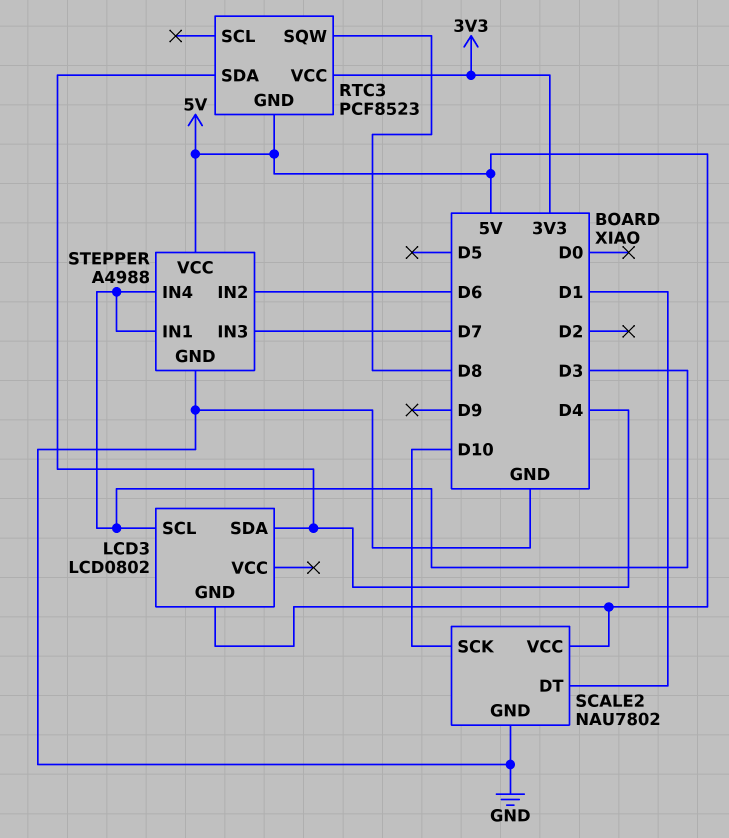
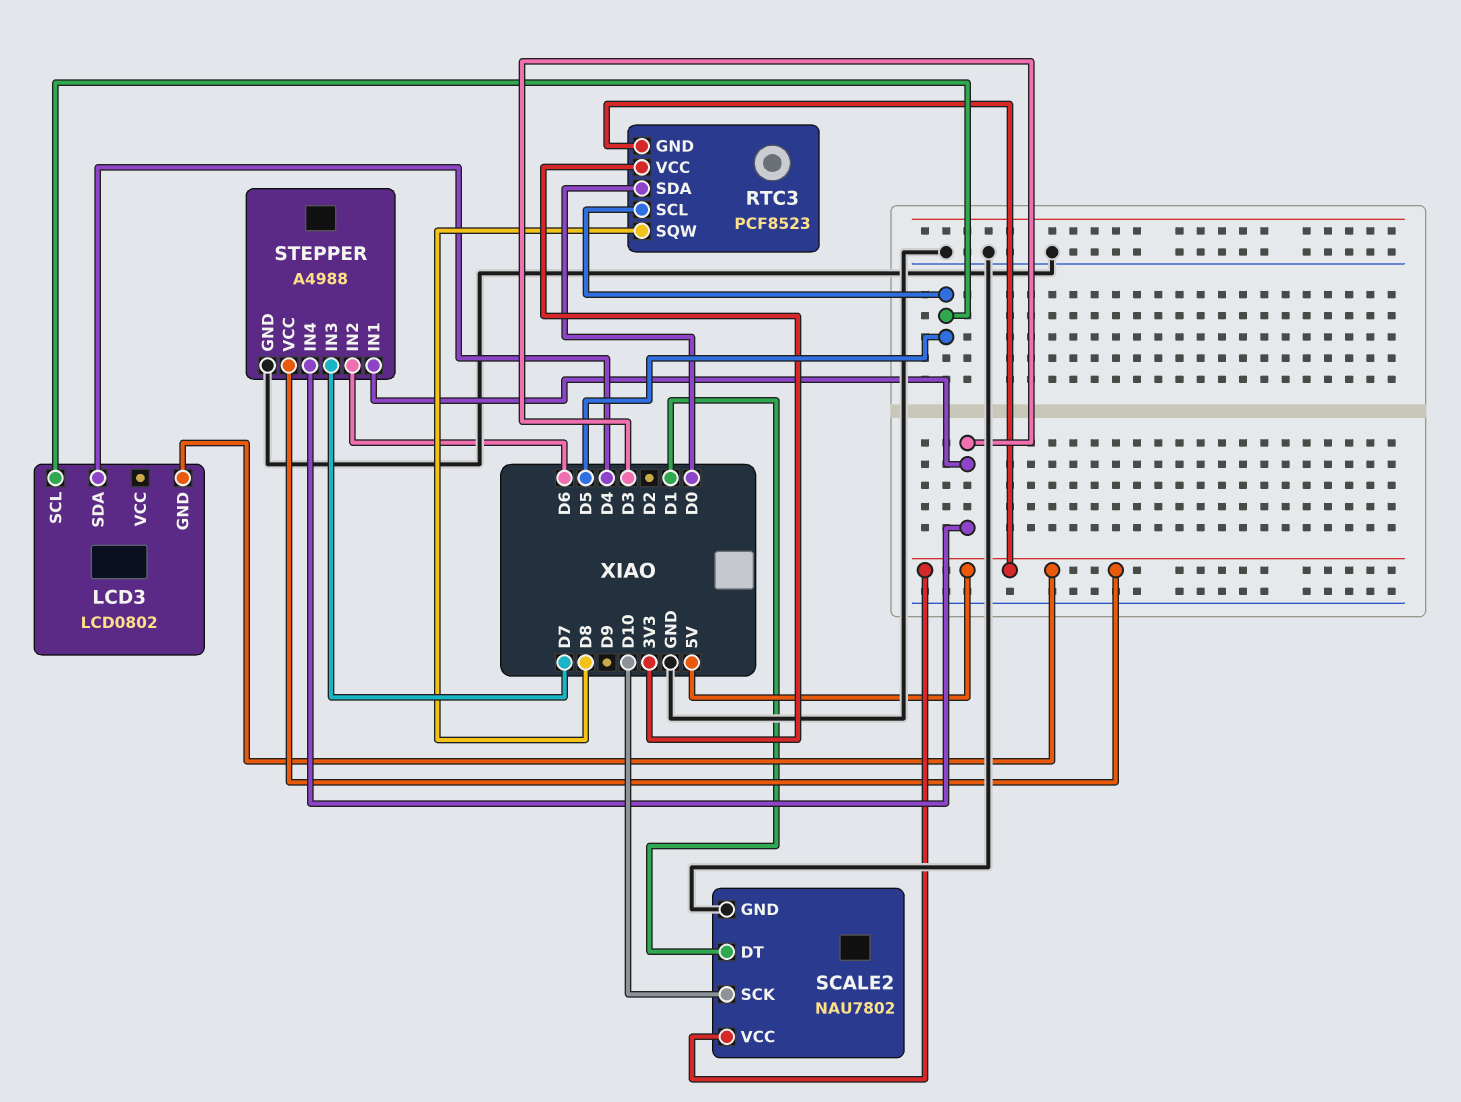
LCD3 pin SCL: D3 -> D5
RTC3 pin SCL: none -> D5
RTC3 pin SDA: D4 -> D0

